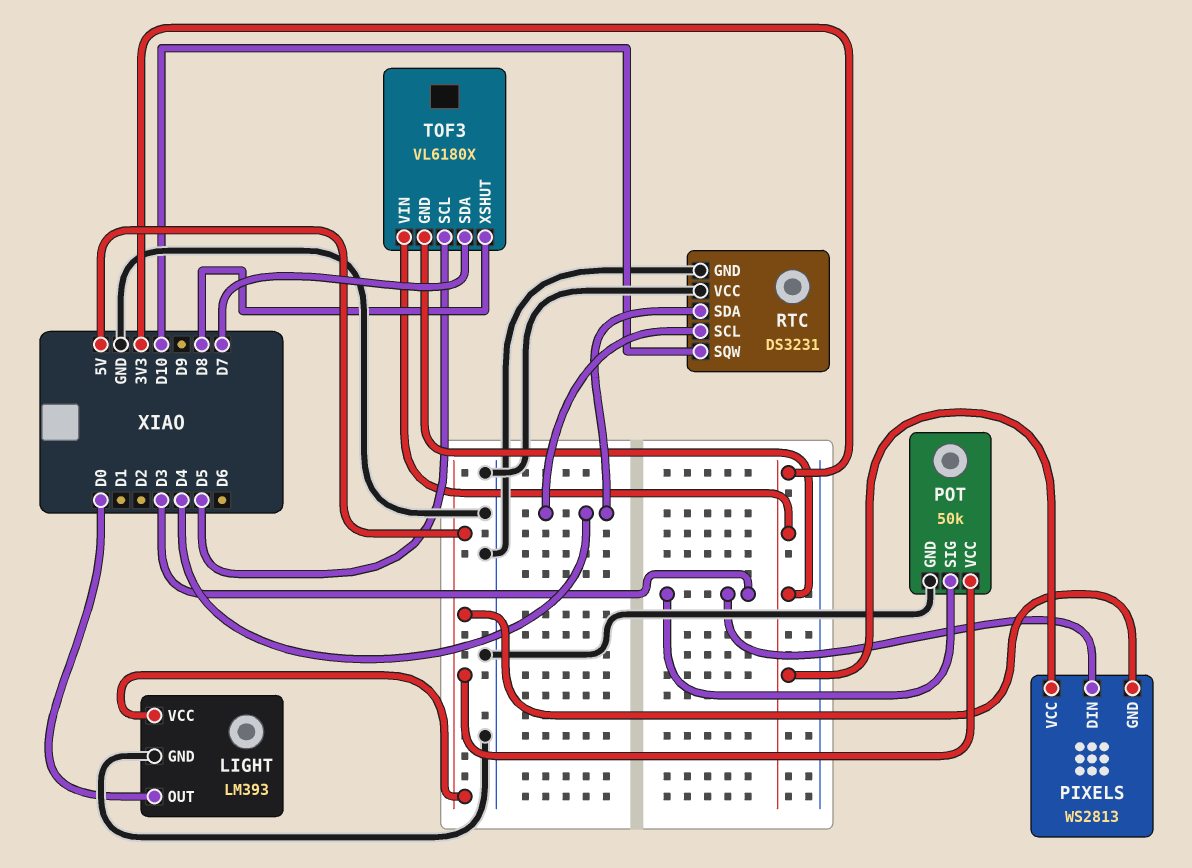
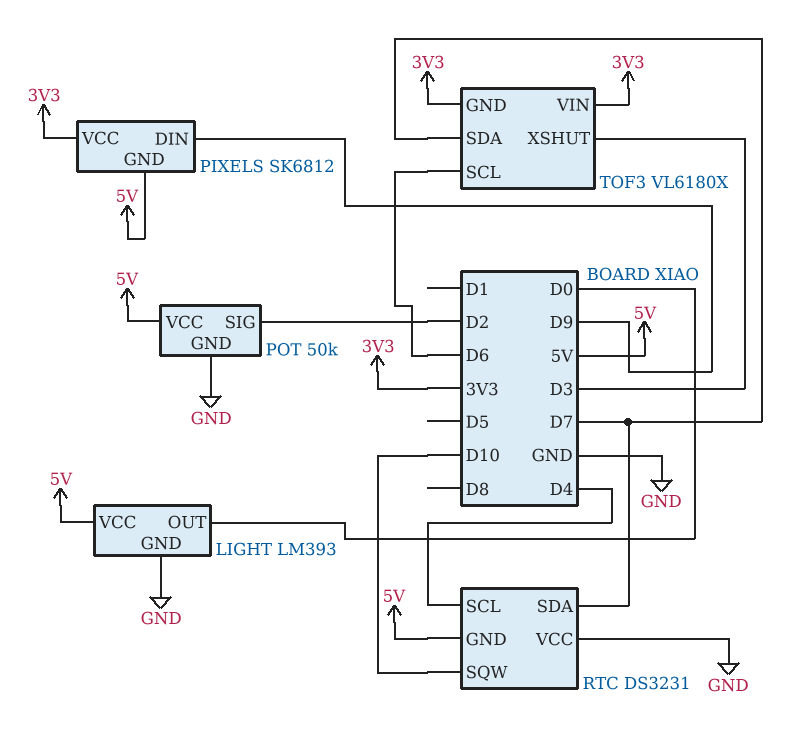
PIXELS: WS2813 -> SK6812
PIXELS pin DIN: D3 -> D9
POT pin SIG: D3 -> D2
RTC pin GND: GND -> 5V
RTC pin SDA: D4 -> D7
TOF3 pin SCL: D5 -> D6
TOF3 pin XSHUT: D8 -> D3

